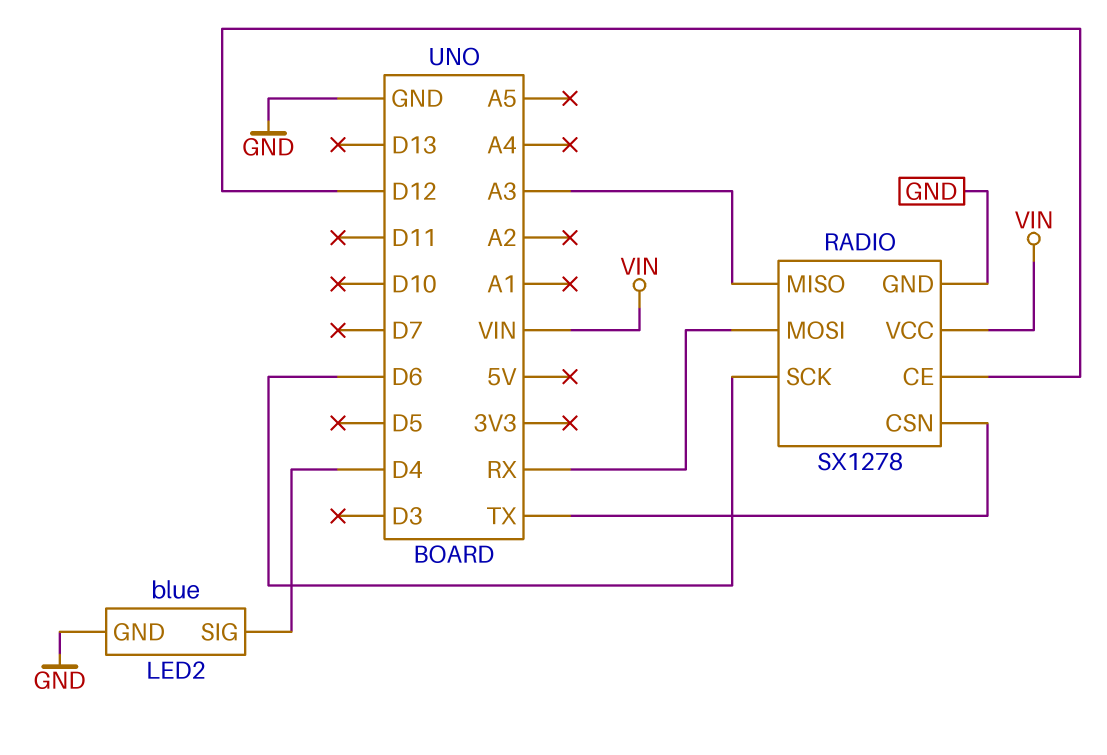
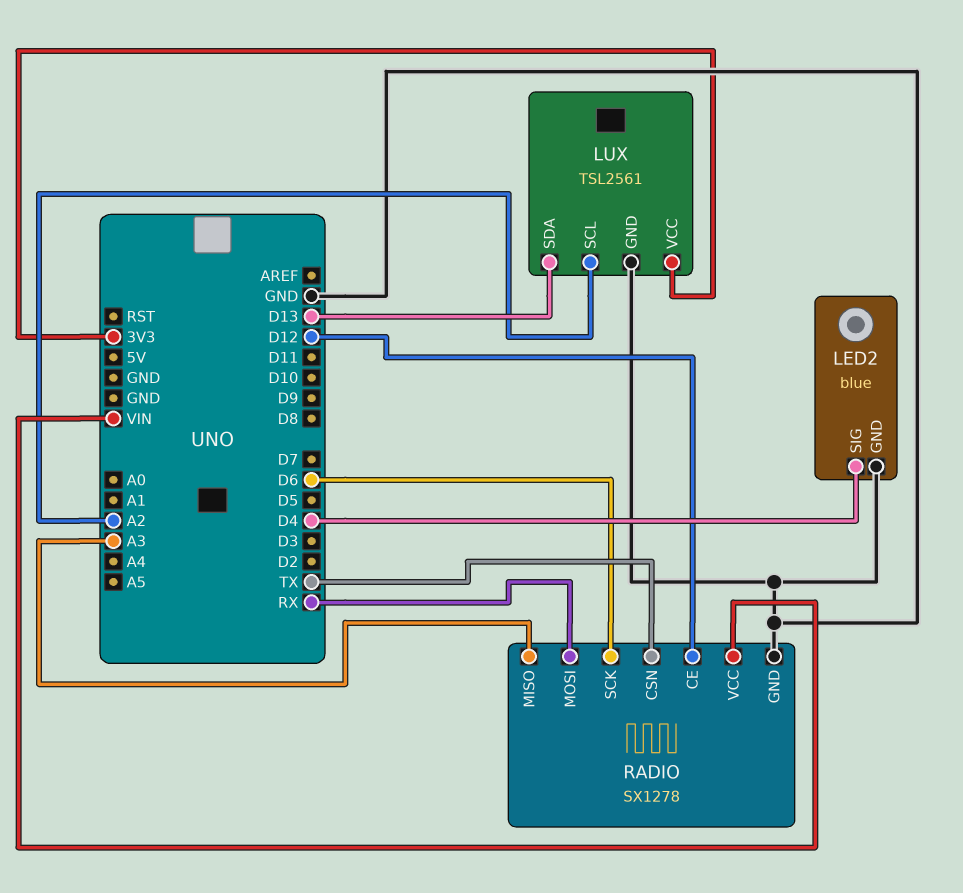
LUX: none -> TSL2561
LUX pin GND: none -> GND
LUX pin SCL: none -> A2
LUX pin SDA: none -> D13
LUX pin VCC: none -> 3V3

